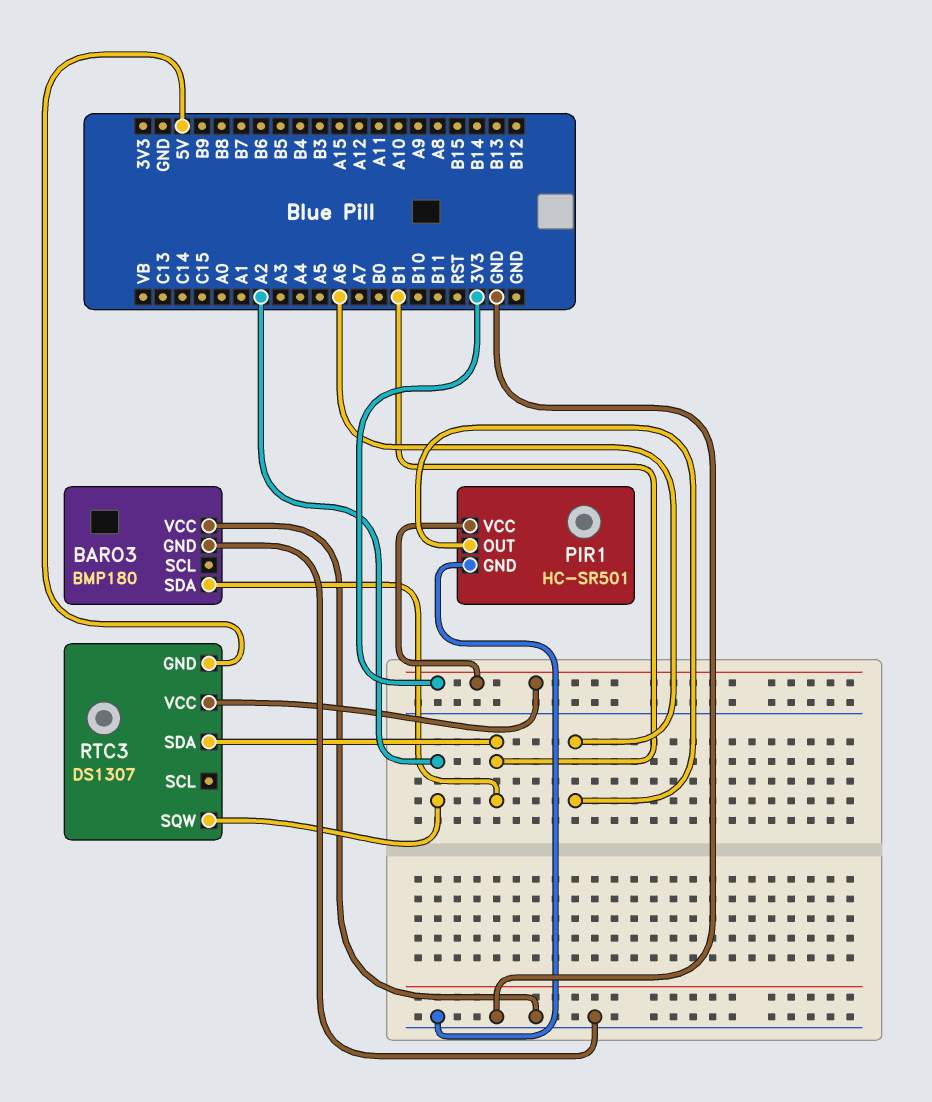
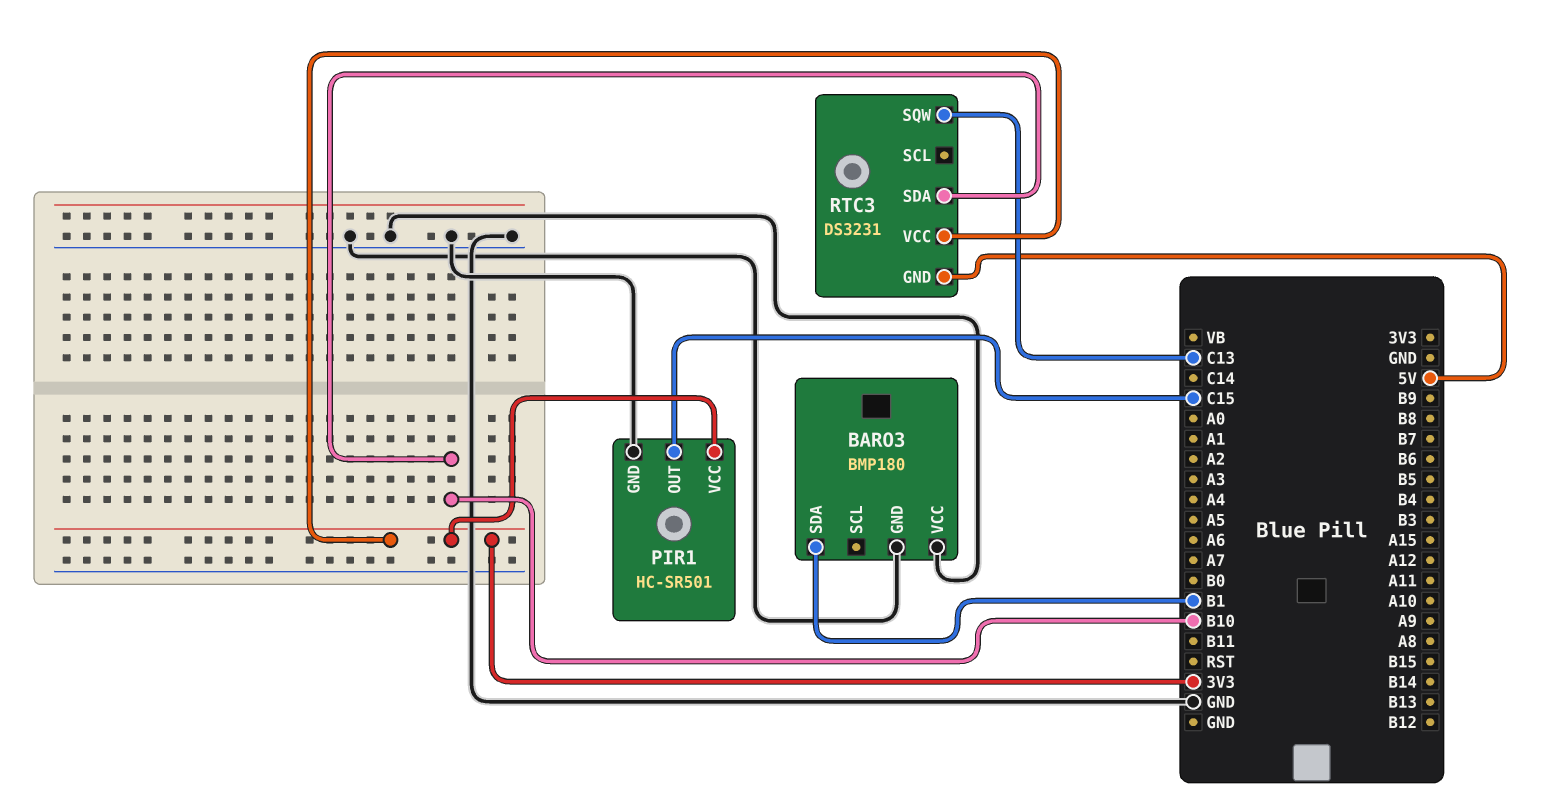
PIR1 pin OUT: A6 -> C15
RTC3: DS1307 -> DS3231
RTC3 pin SDA: B1 -> B10
RTC3 pin SQW: A2 -> C13

